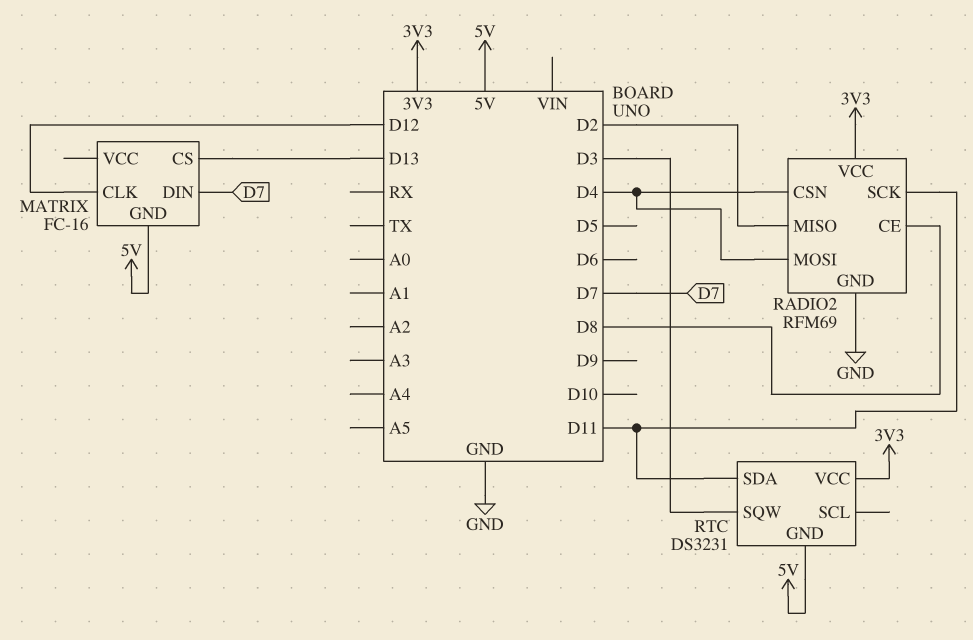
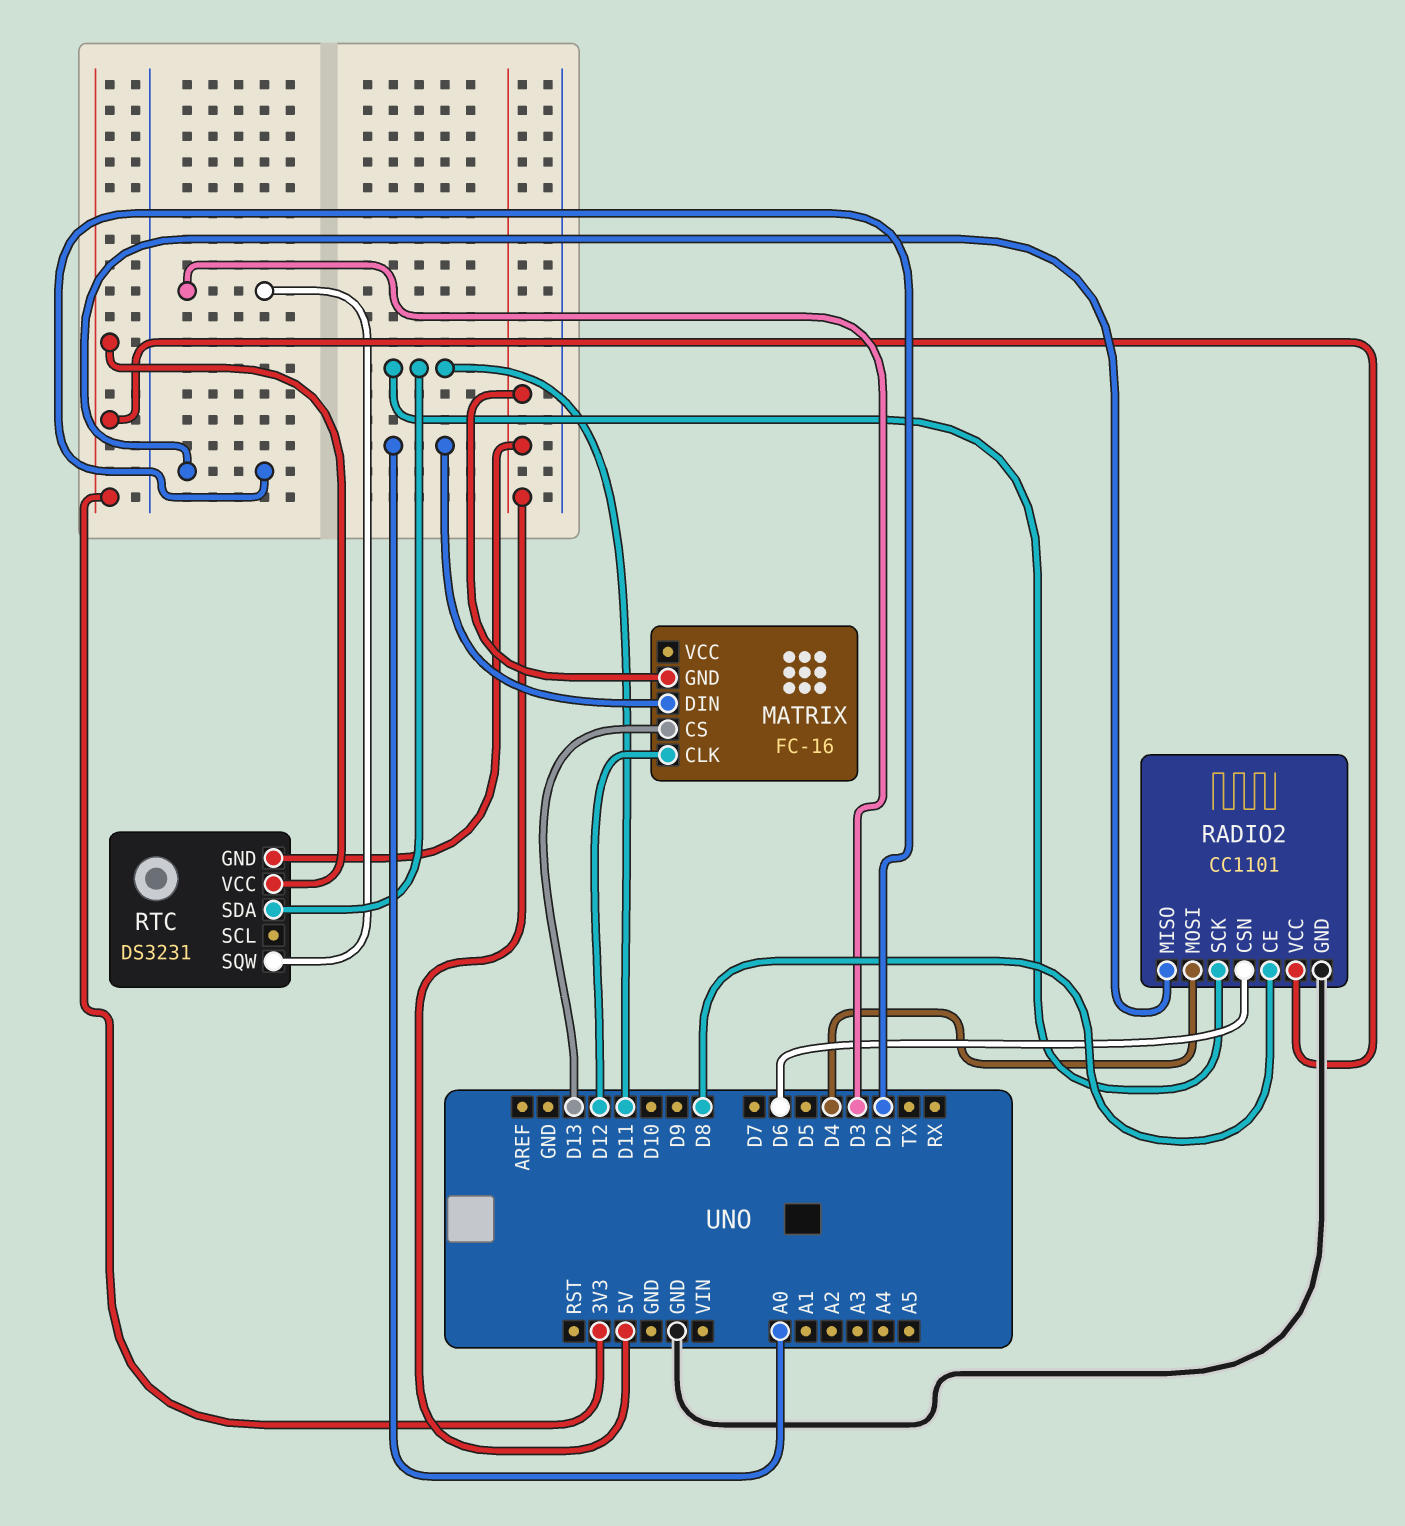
MATRIX pin DIN: D7 -> A0
RADIO2: RFM69 -> CC1101
RADIO2 pin CSN: D4 -> D6

